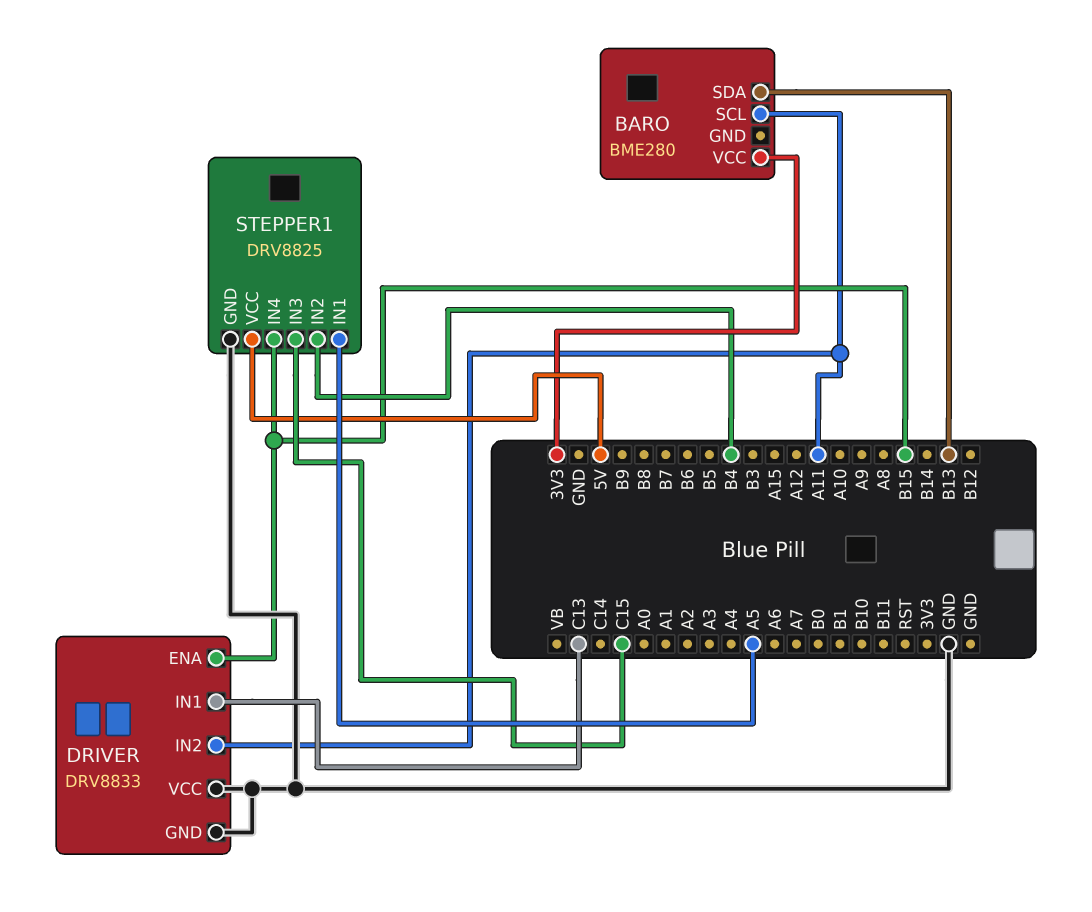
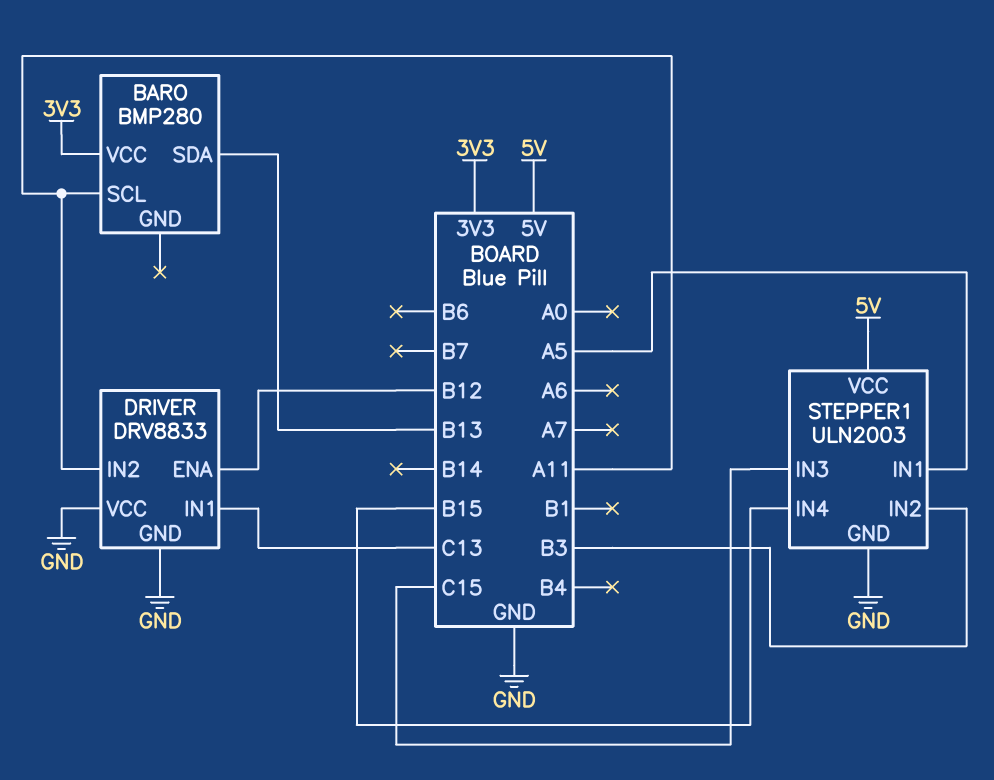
BARO: BME280 -> BMP280
DRIVER pin ENA: B15 -> B12
STEPPER1: DRV8825 -> ULN2003
STEPPER1 pin IN2: B4 -> B3

